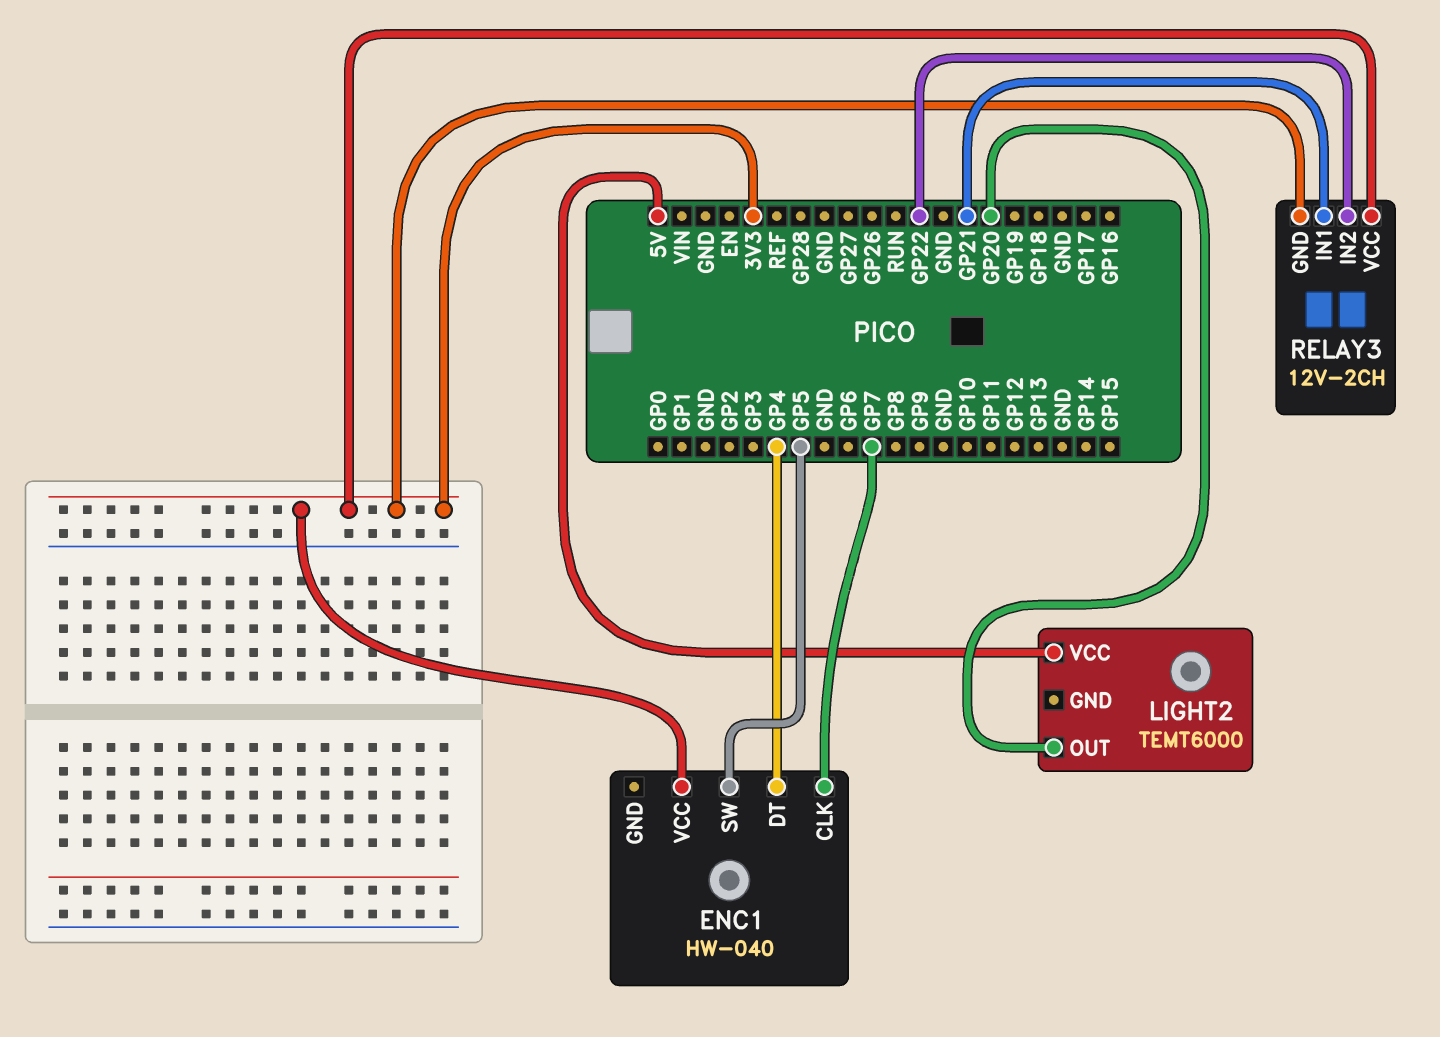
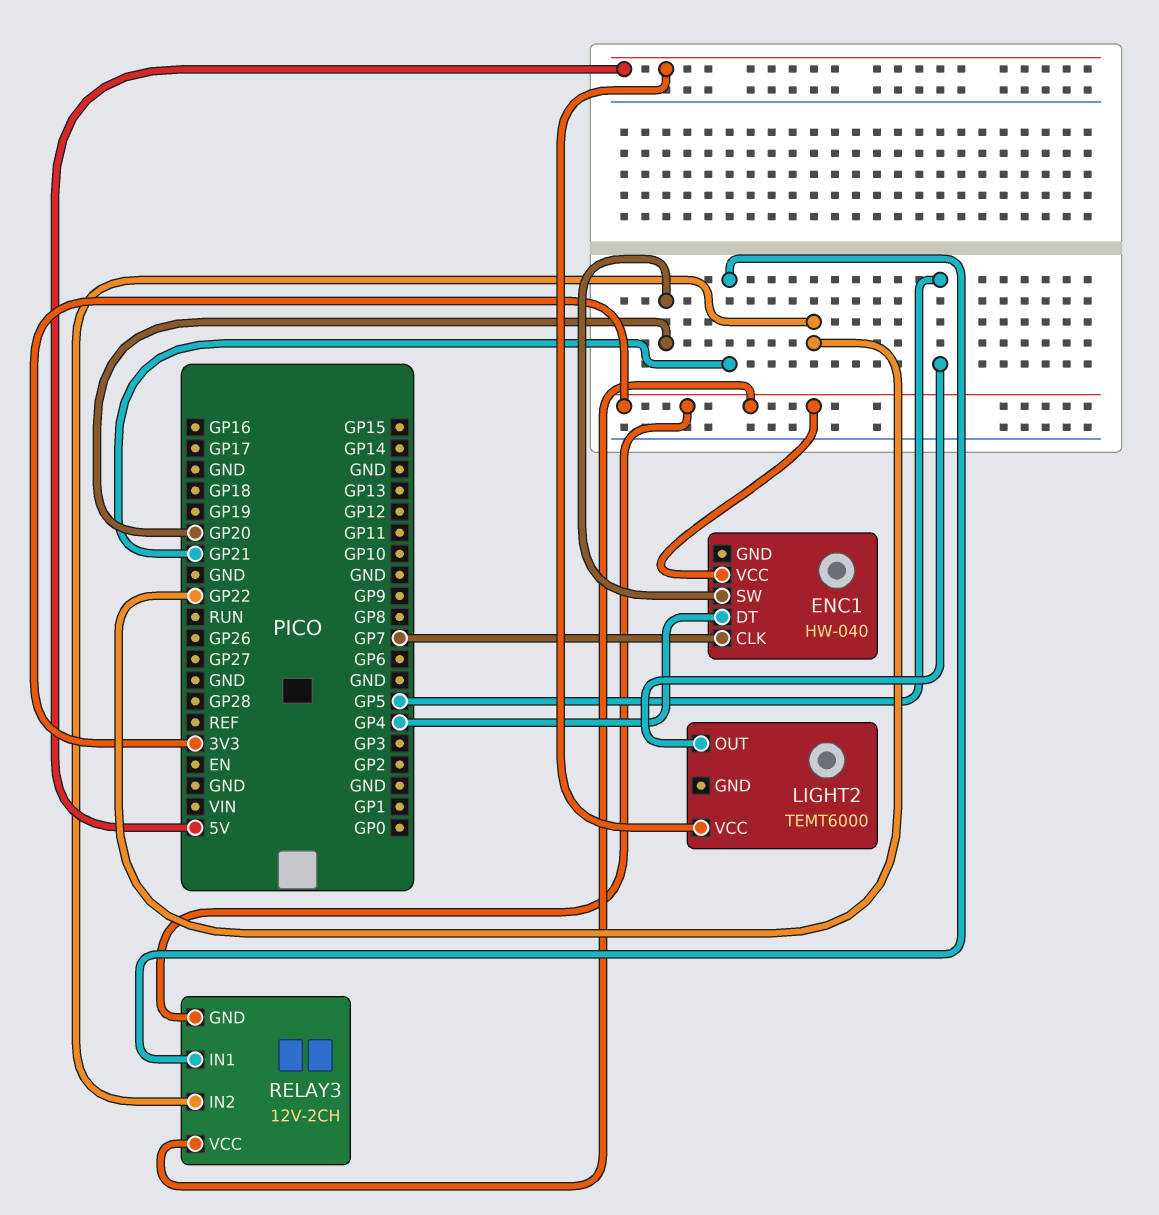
ENC1 pin SW: GP5 -> GP20
LIGHT2 pin OUT: GP20 -> GP5

